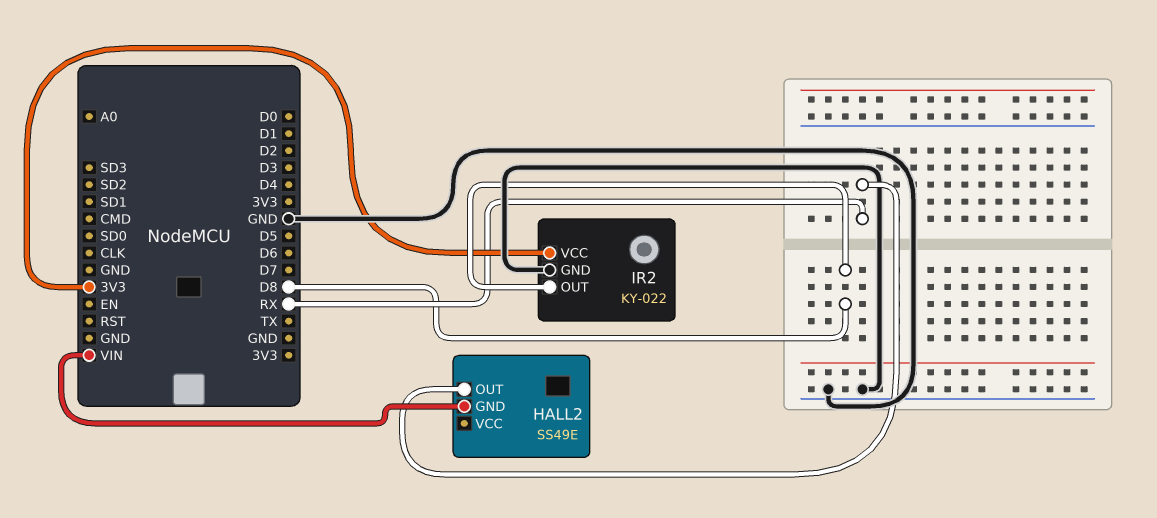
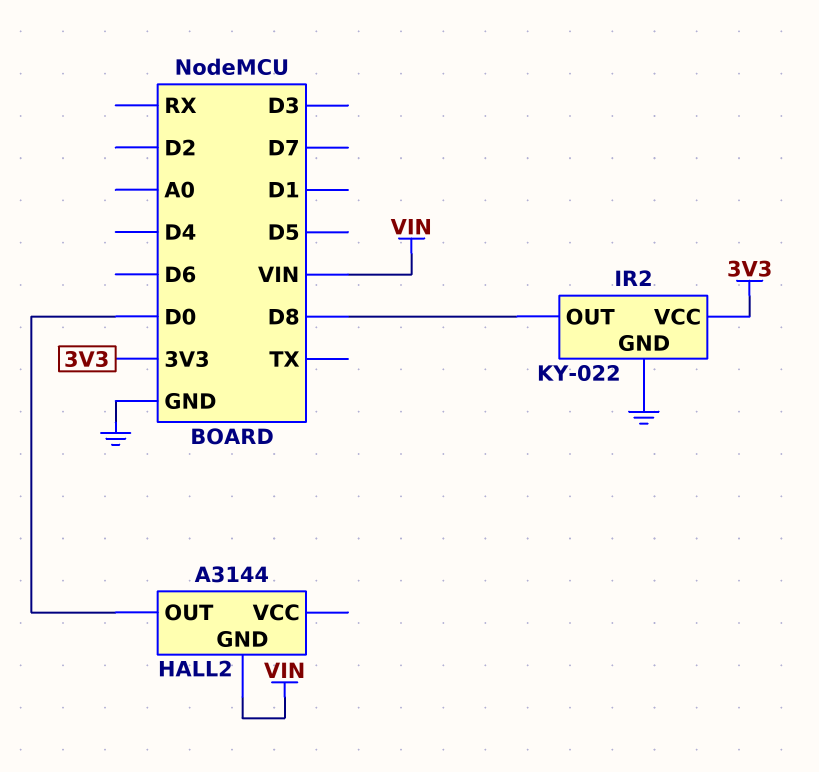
HALL2: SS49E -> A3144
HALL2 pin OUT: RX -> D0

